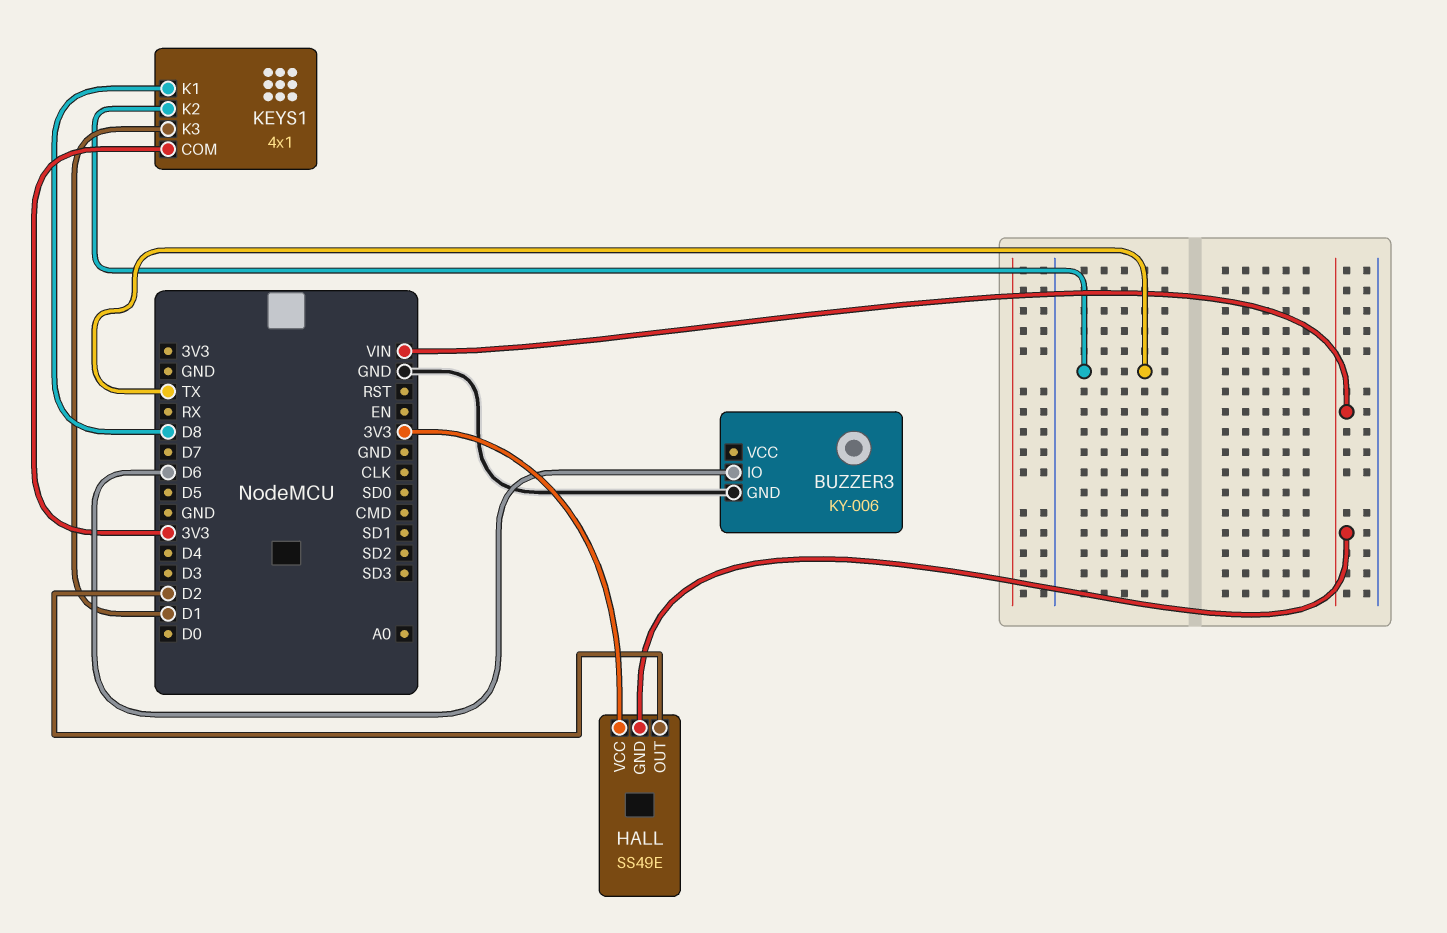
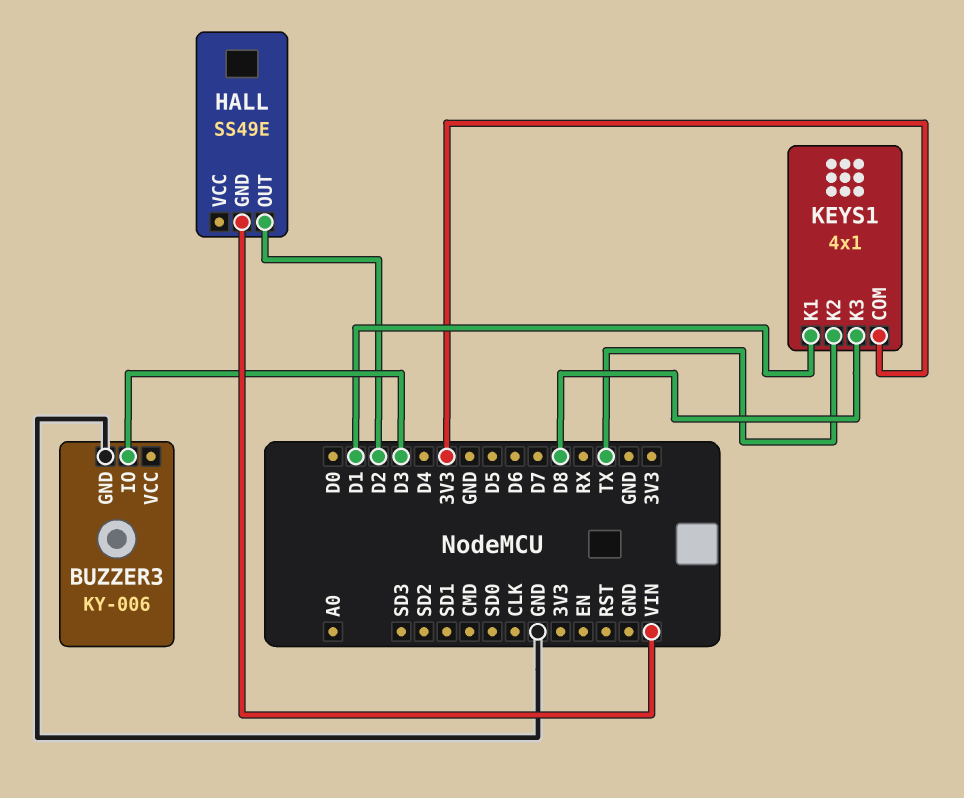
BUZZER3 pin IO: D6 -> D3
HALL pin VCC: 3V3 -> none
KEYS1 pin K1: D8 -> D1
KEYS1 pin K3: D1 -> D8

